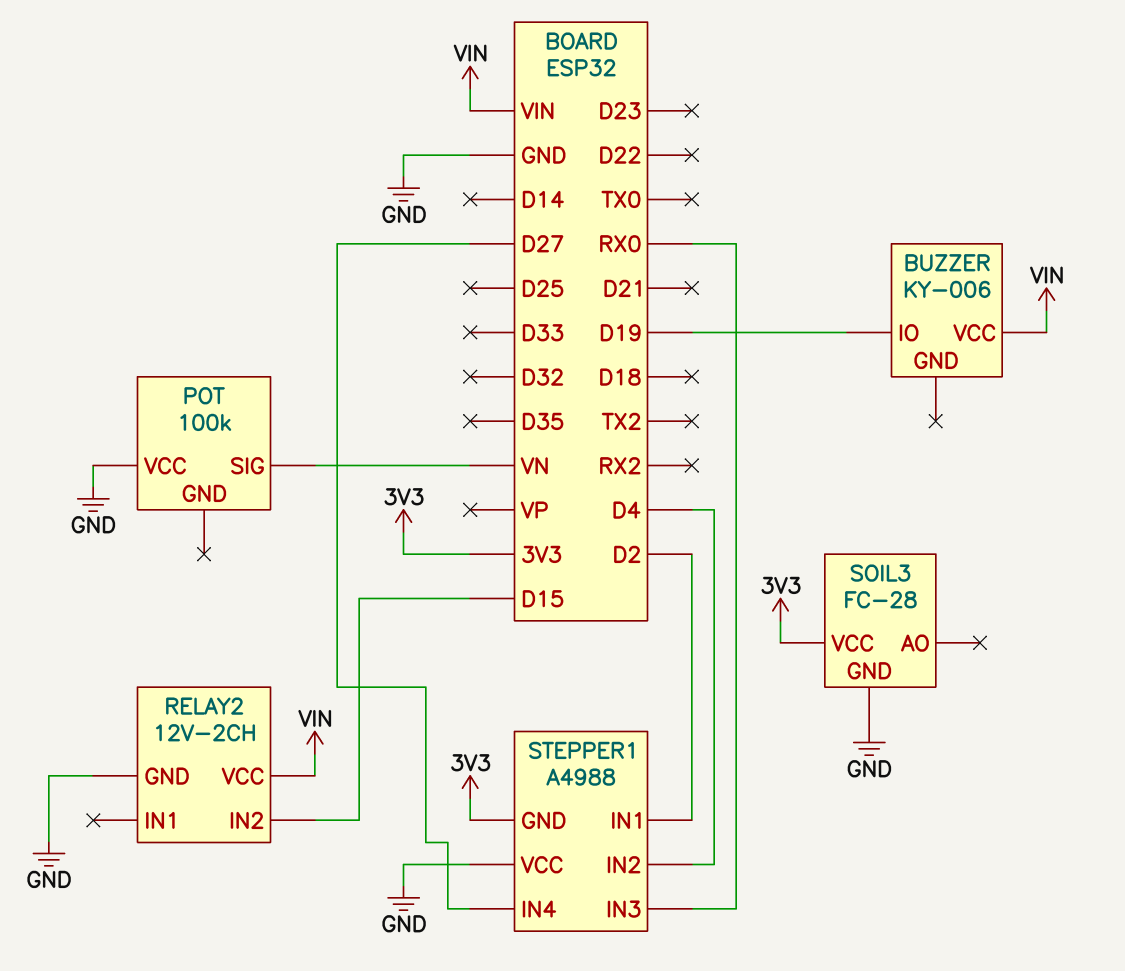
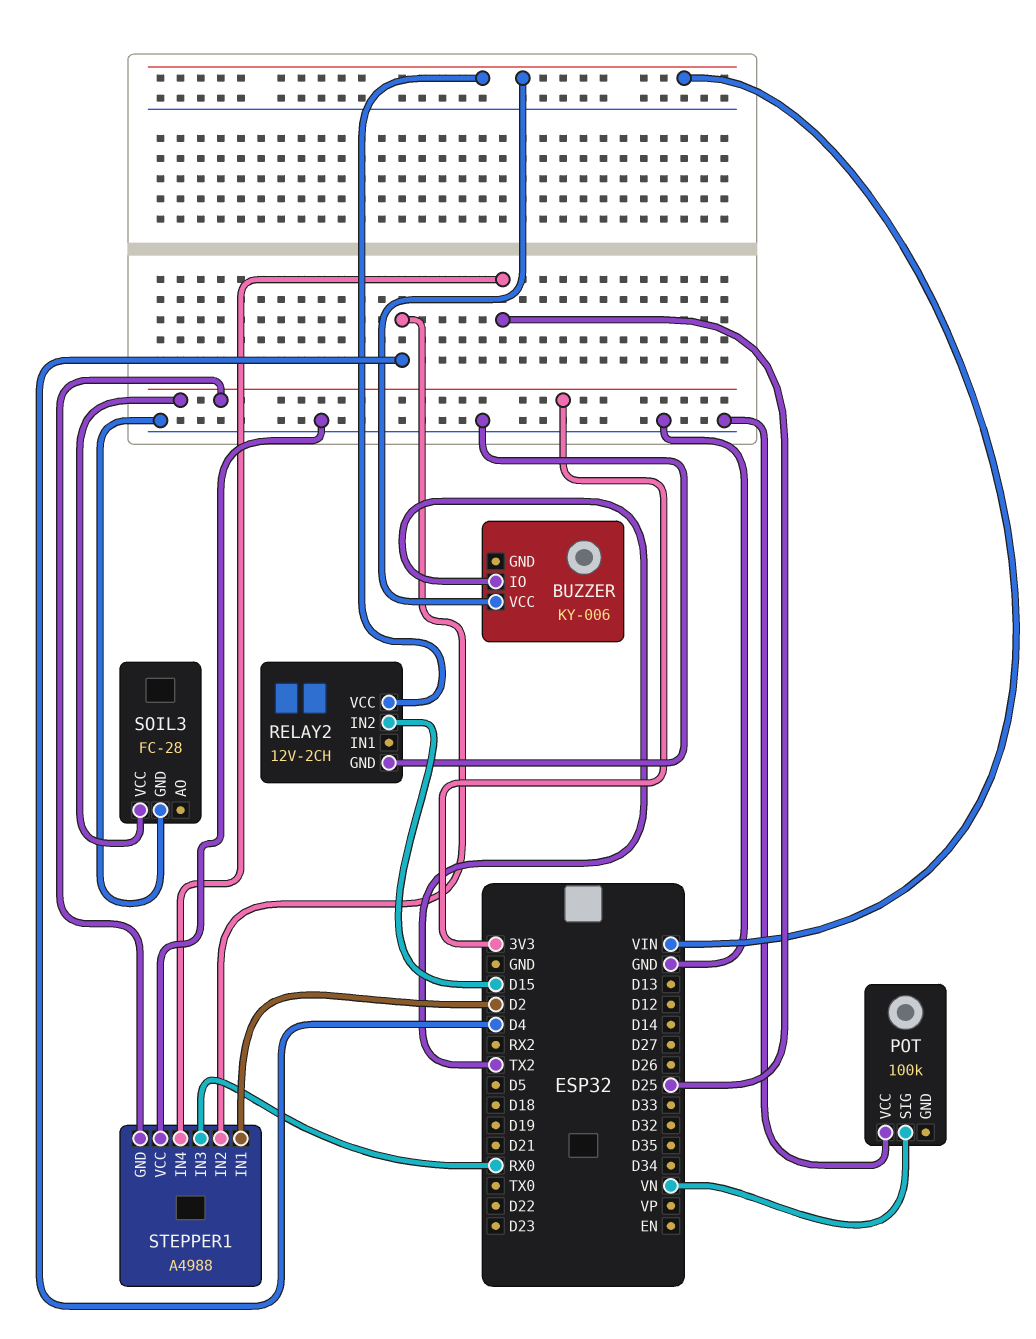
BUZZER pin IO: D19 -> TX2
STEPPER1 pin IN4: D27 -> D25

